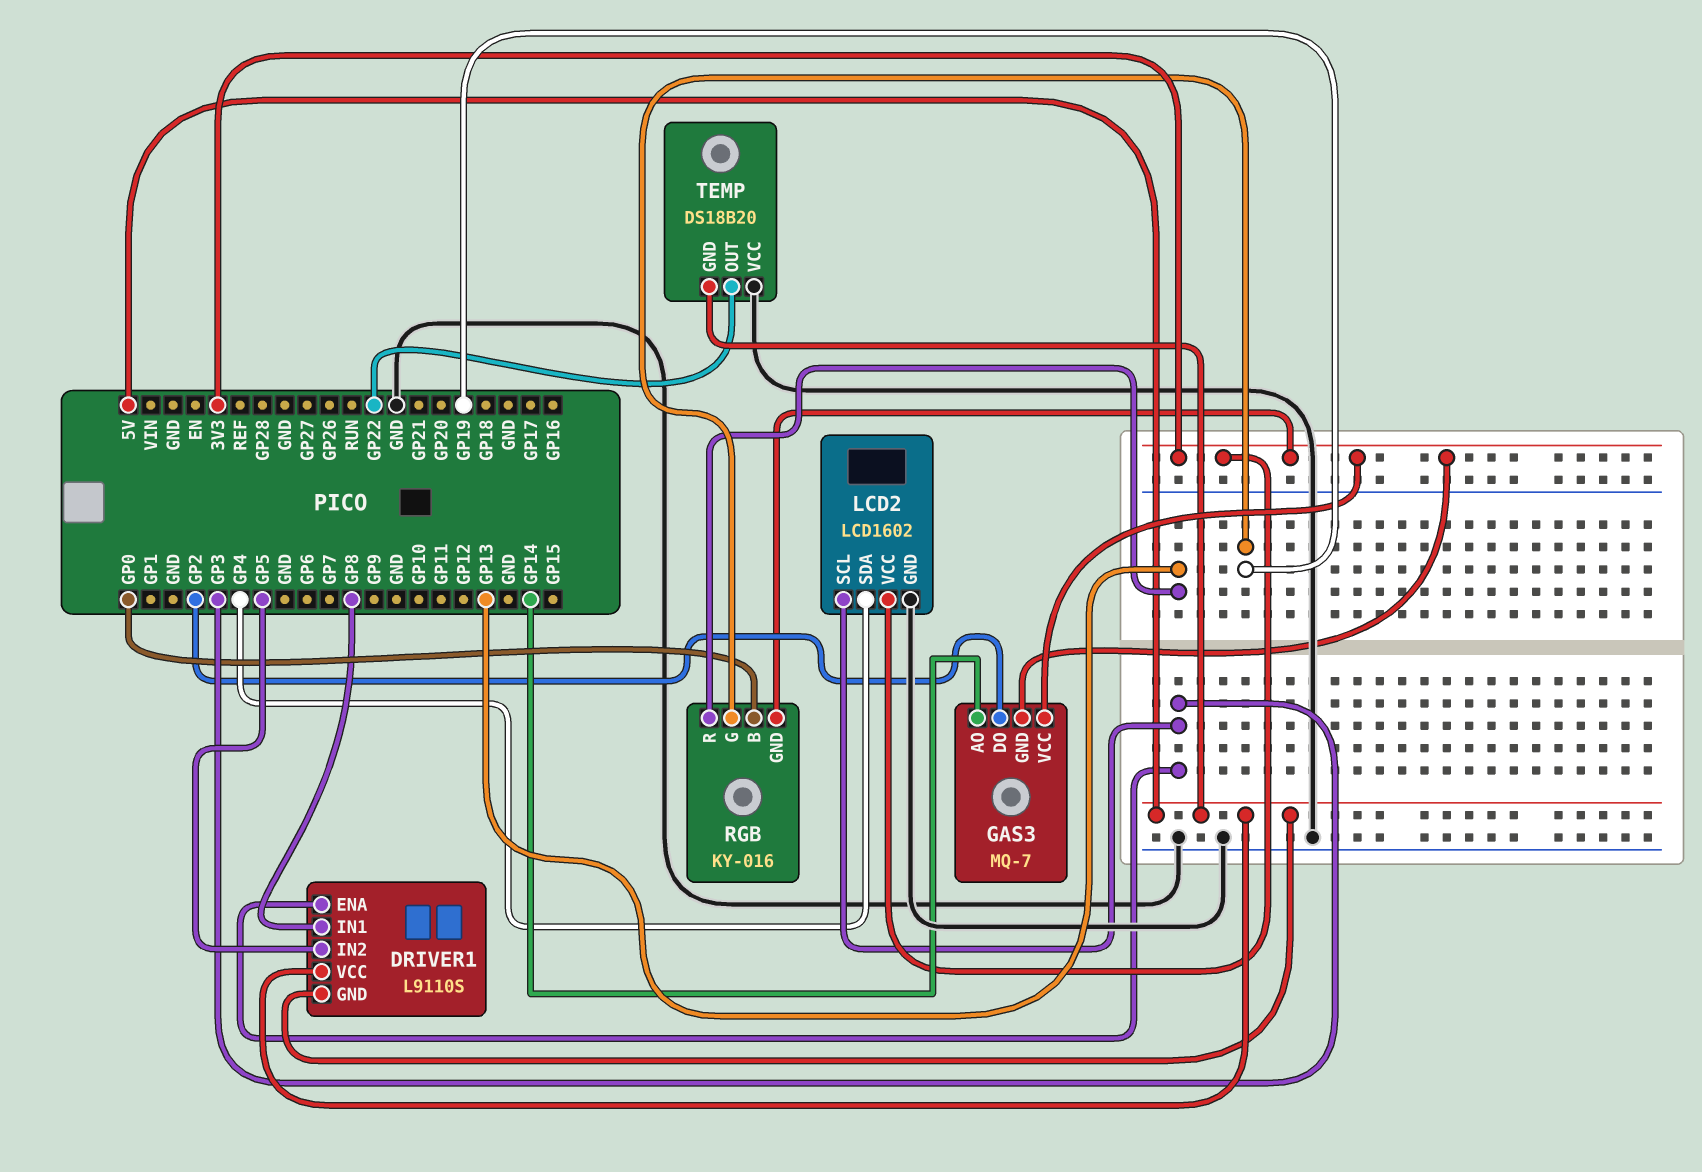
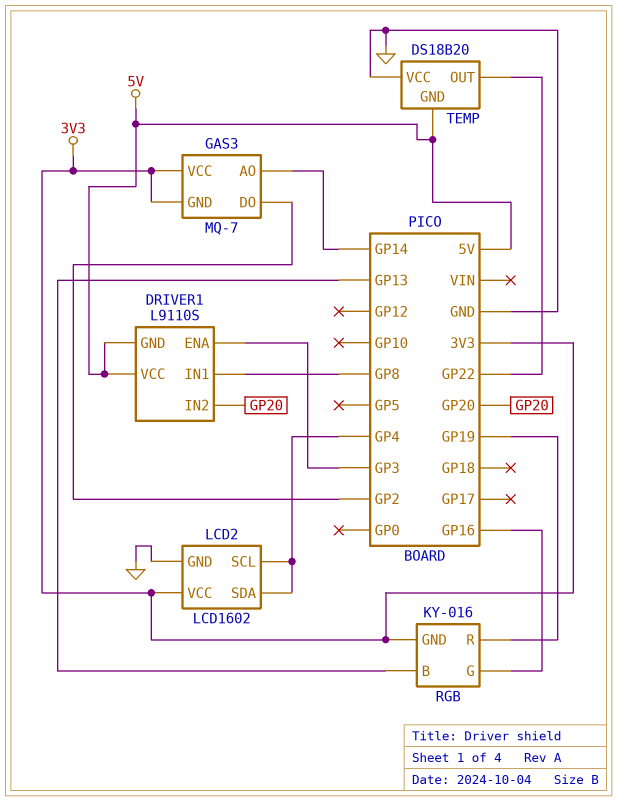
DRIVER1 pin IN2: GP5 -> GP20
LCD2 pin SCL: GP3 -> GP4
RGB pin B: GP0 -> GP13
RGB pin G: GP19 -> GP16
RGB pin R: GP13 -> GP19

